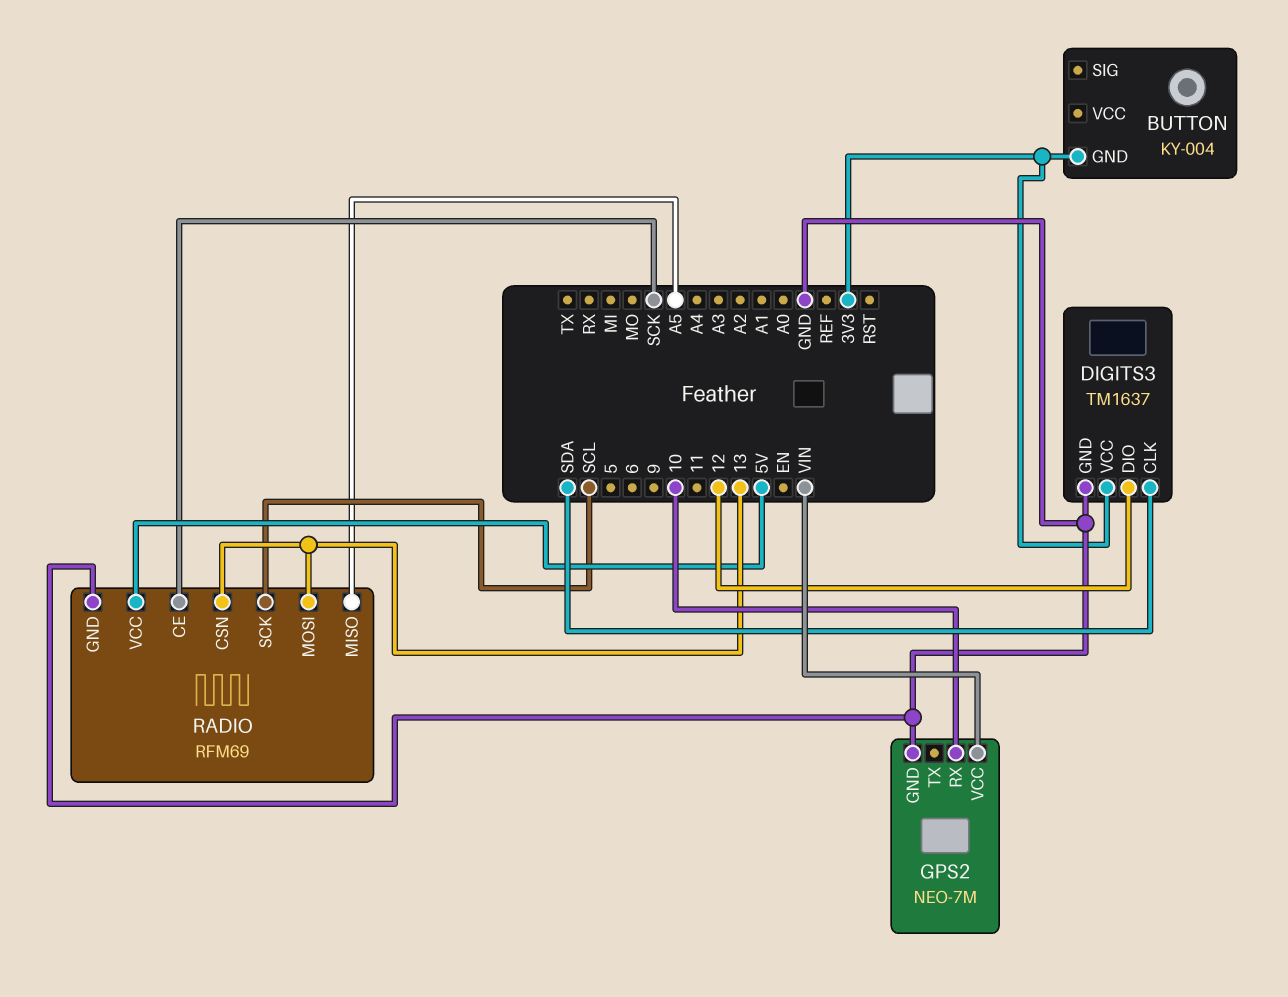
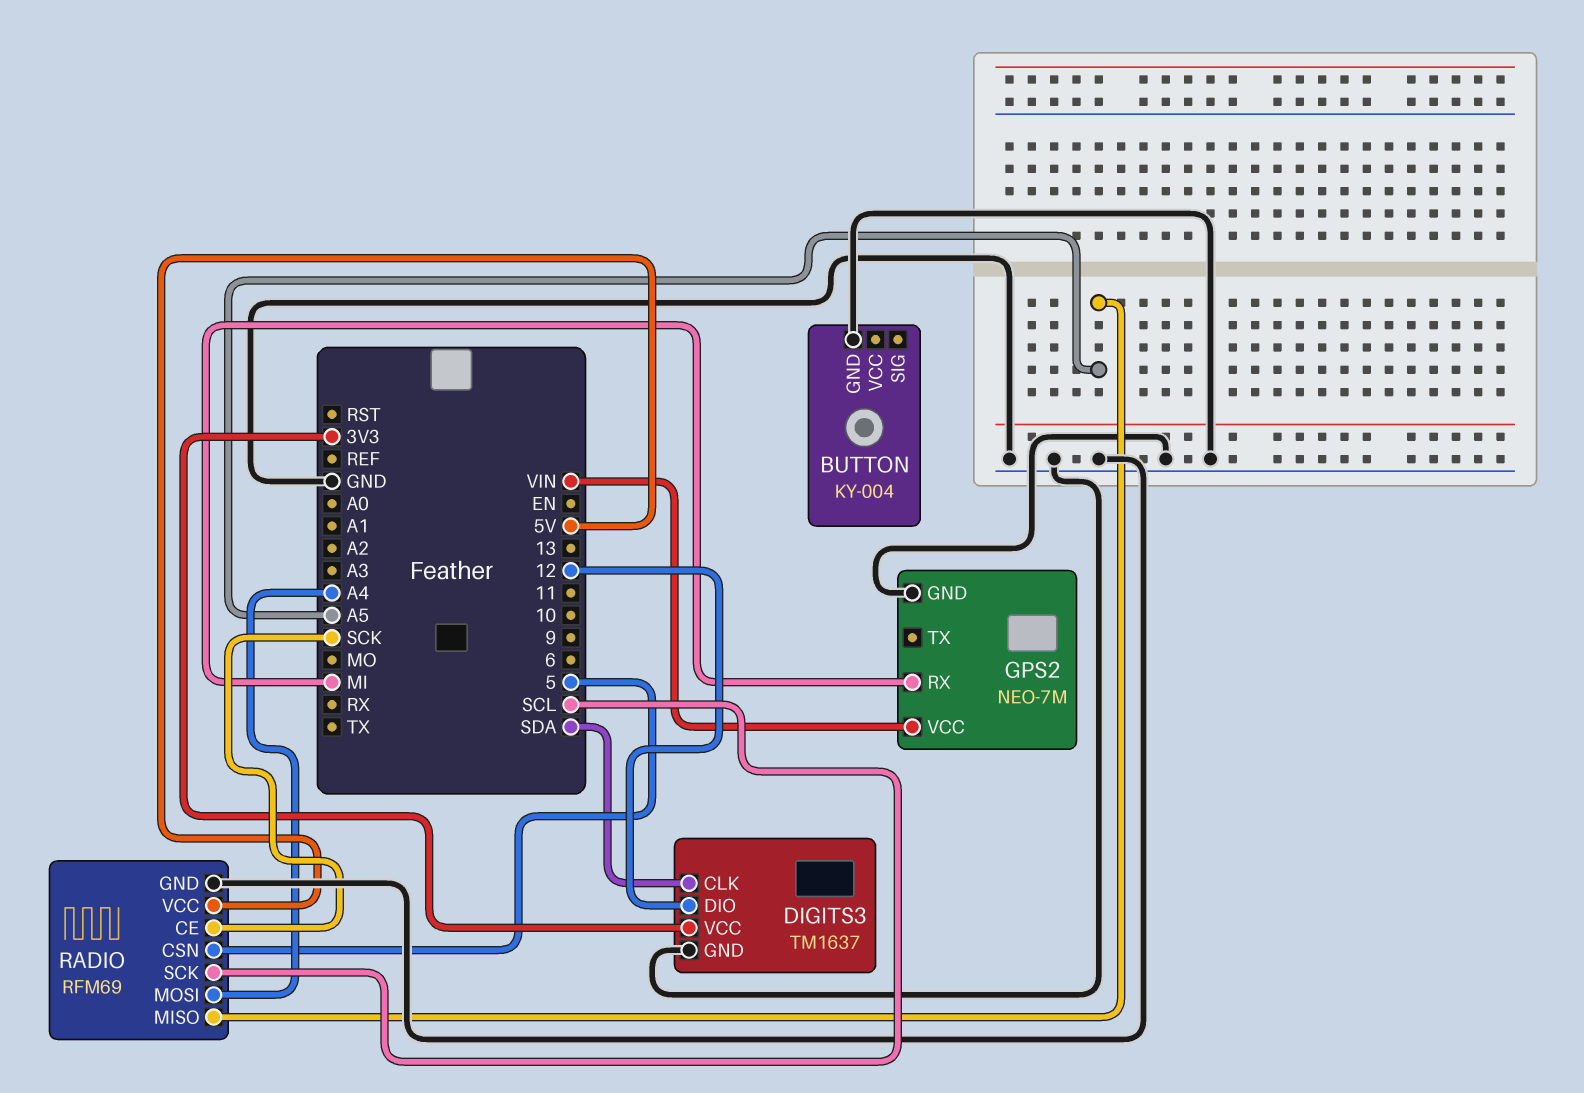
BUTTON pin GND: 3V3 -> GND
GPS2 pin RX: 10 -> MI
RADIO pin CSN: 13 -> 5
RADIO pin MOSI: 13 -> A4

